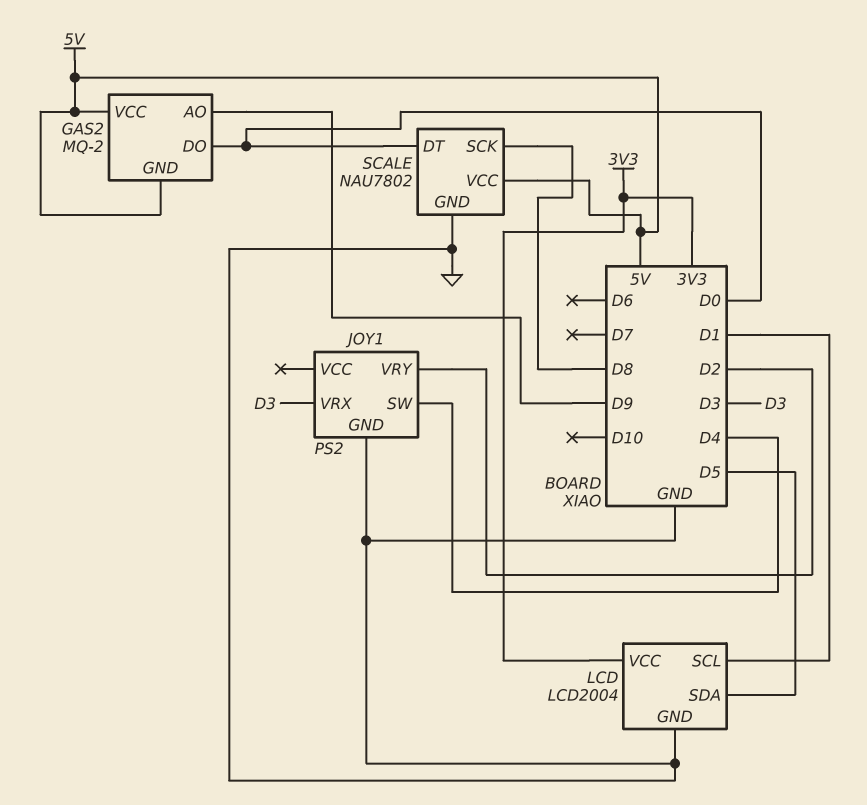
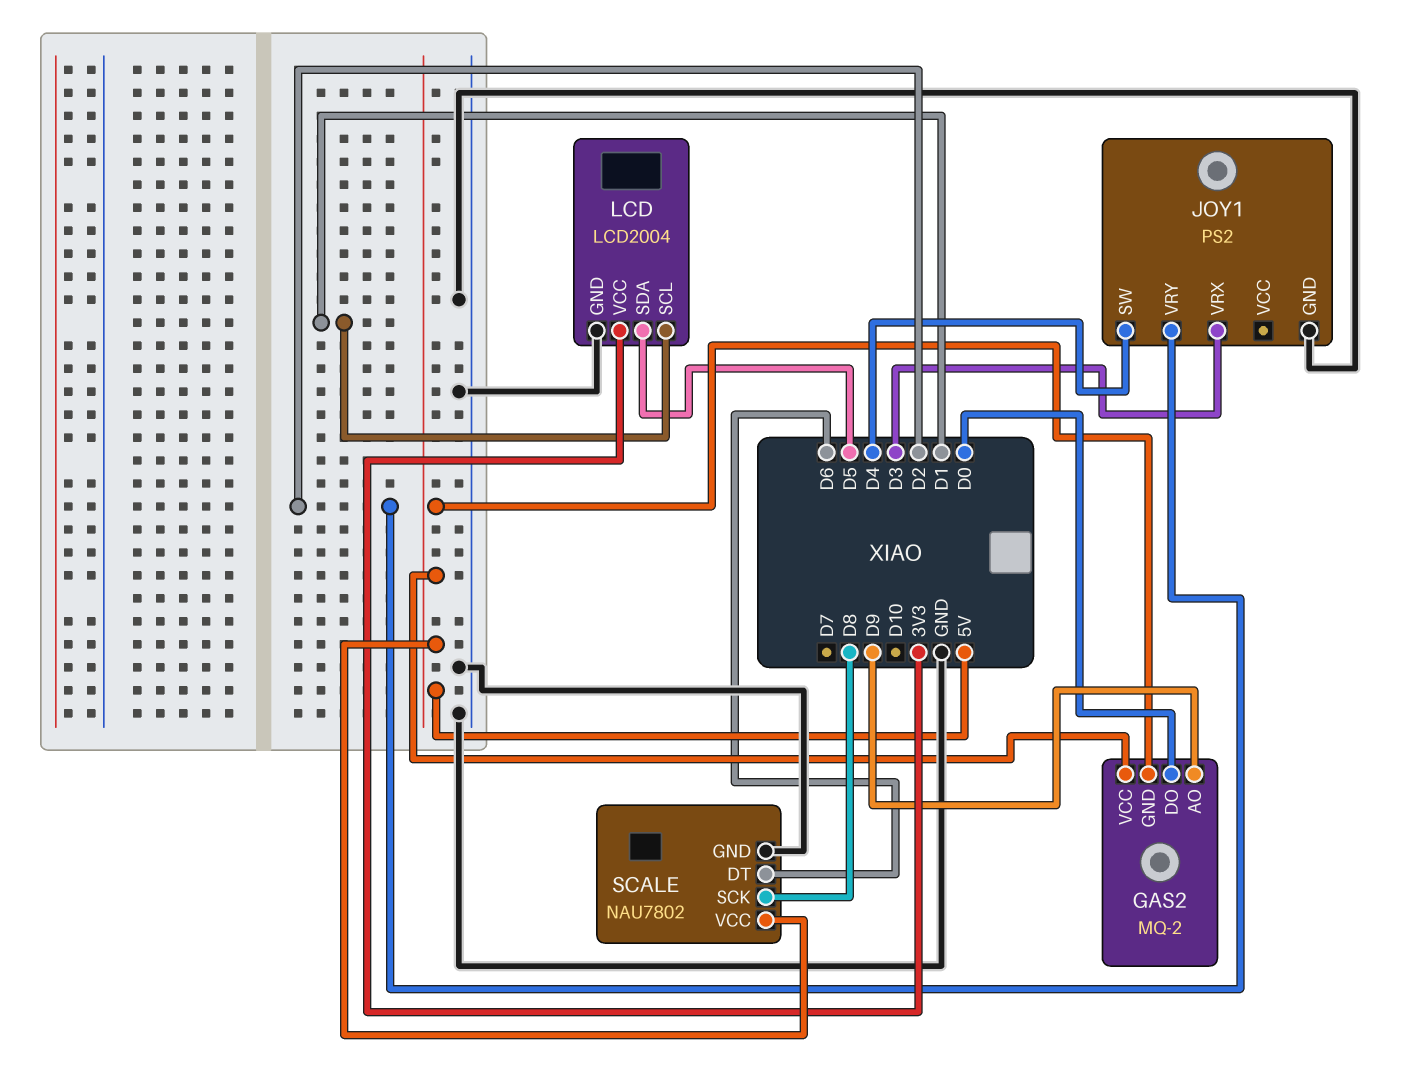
SCALE pin DT: D0 -> D6

